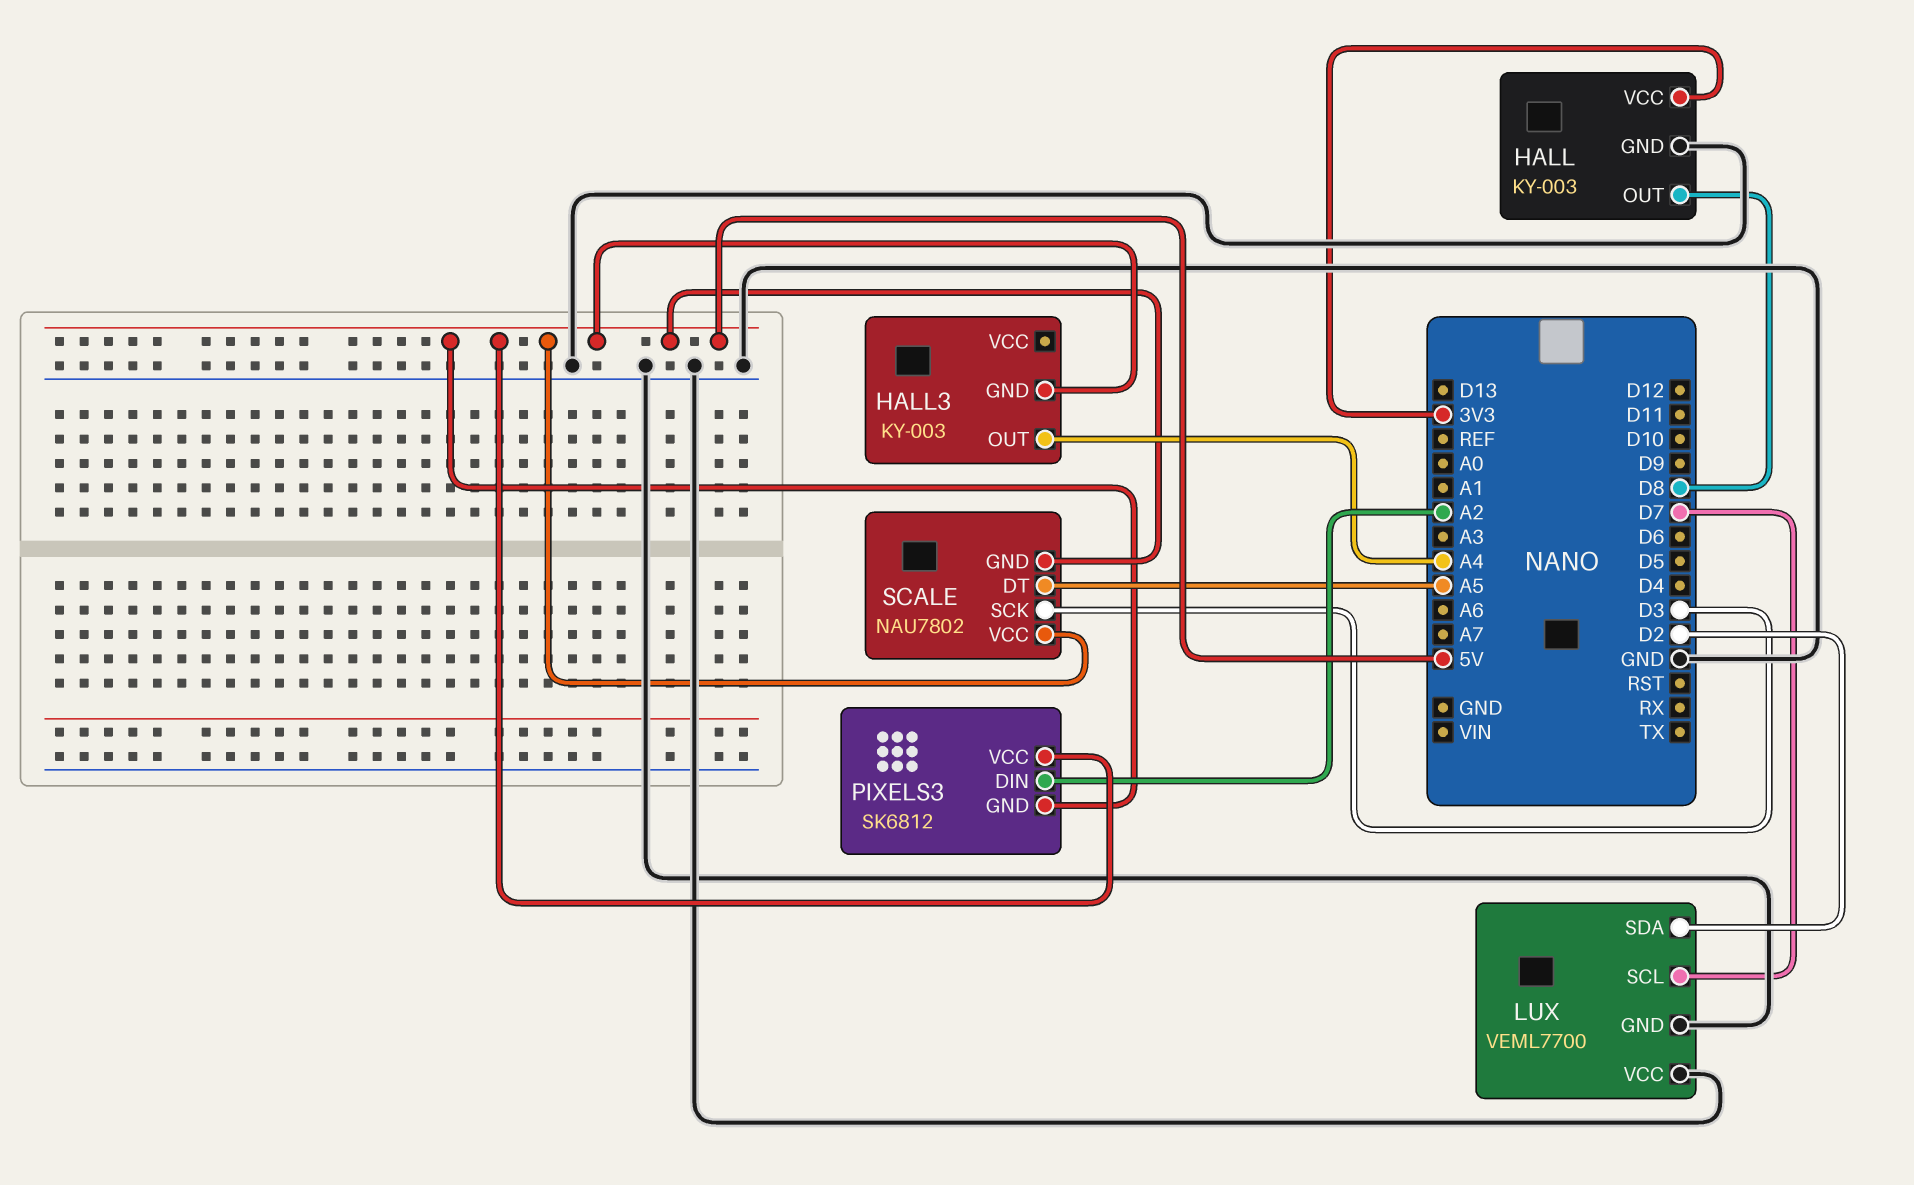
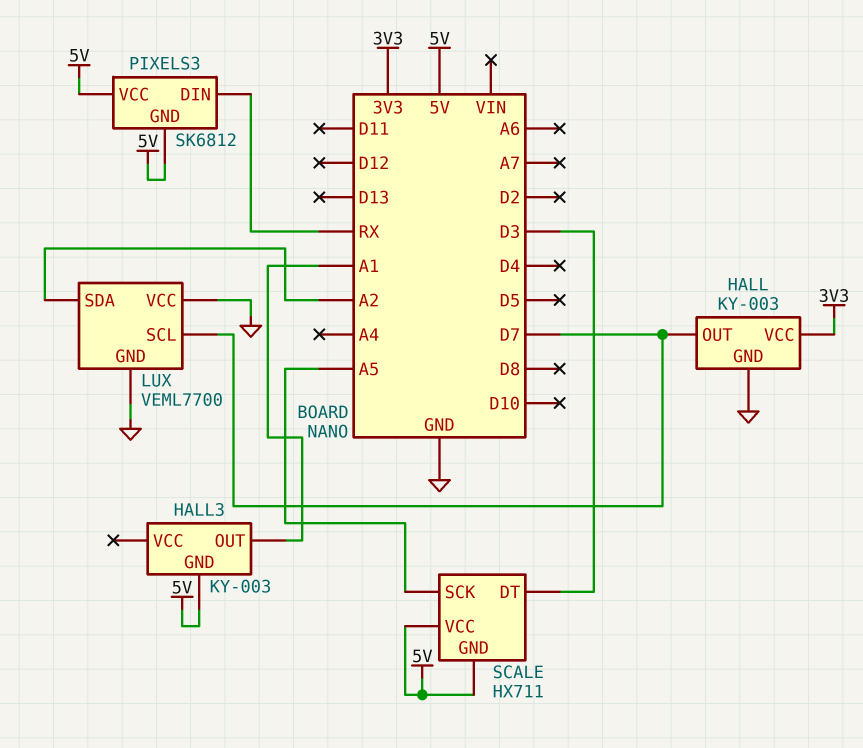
HALL pin OUT: D8 -> D7
HALL3 pin OUT: A4 -> A1
LUX pin SDA: D2 -> A2
PIXELS3 pin DIN: A2 -> RX
SCALE: NAU7802 -> HX711
SCALE pin DT: A5 -> D3
SCALE pin SCK: D3 -> A5

